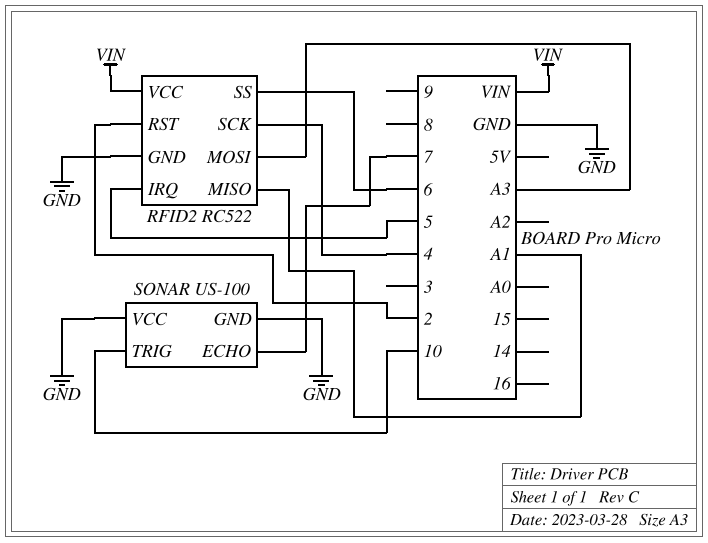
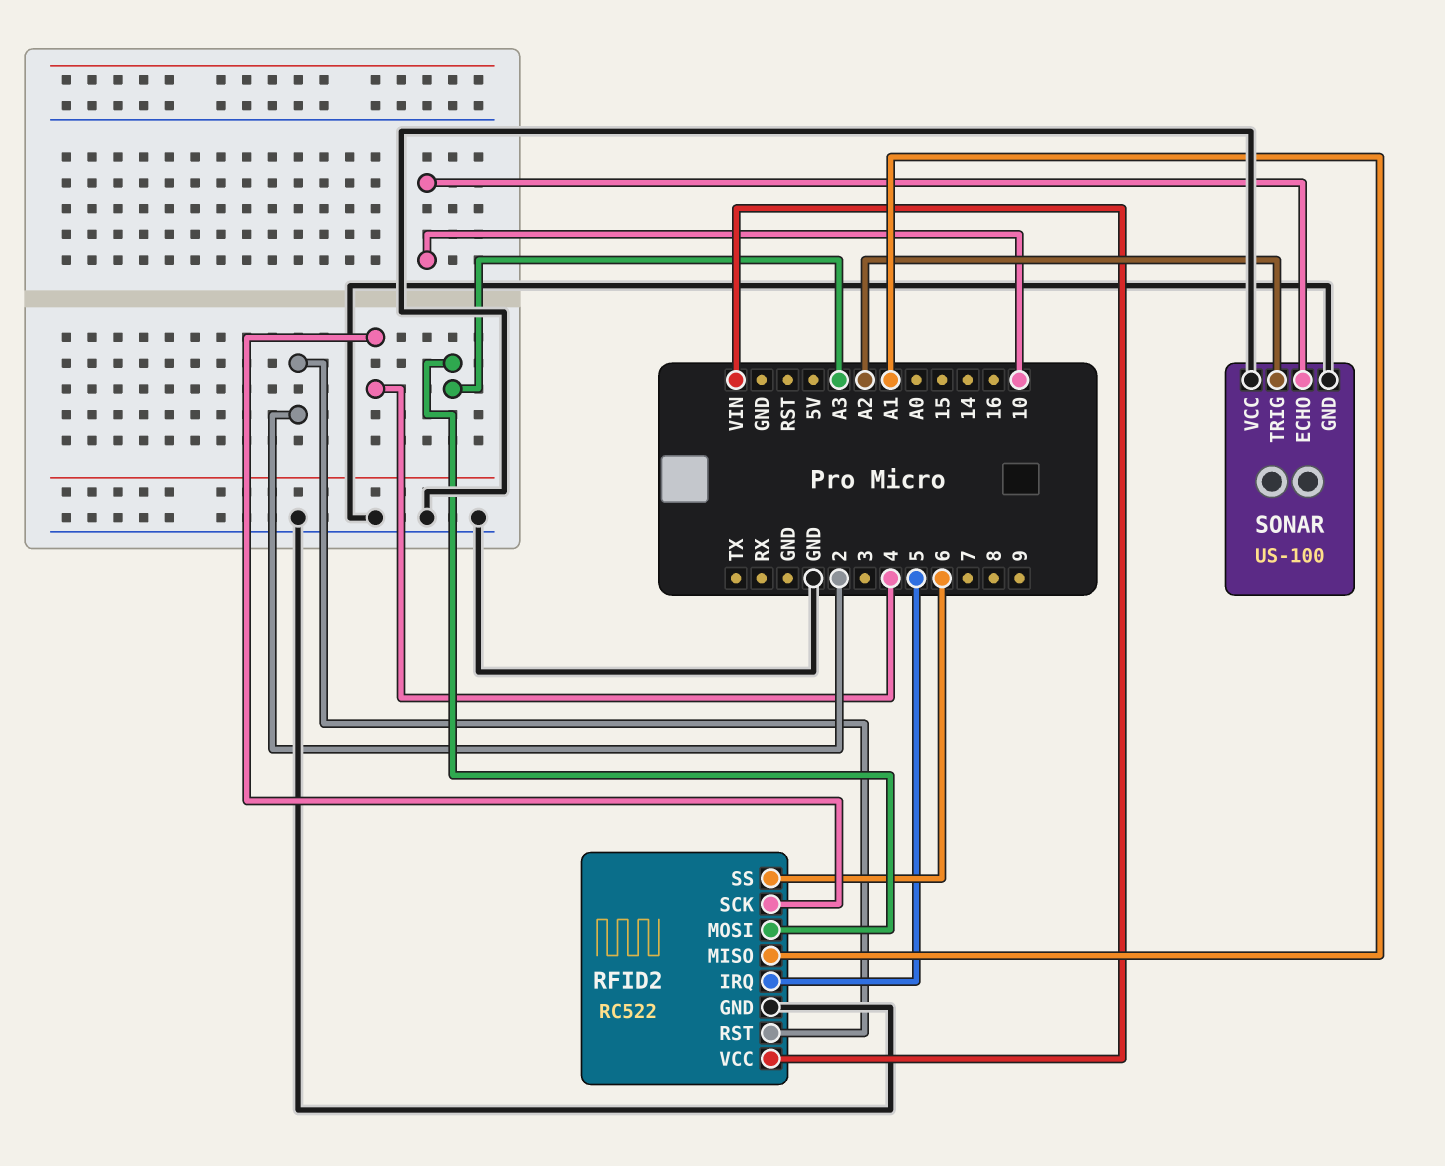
SONAR pin ECHO: 7 -> 10
SONAR pin TRIG: 10 -> A2

